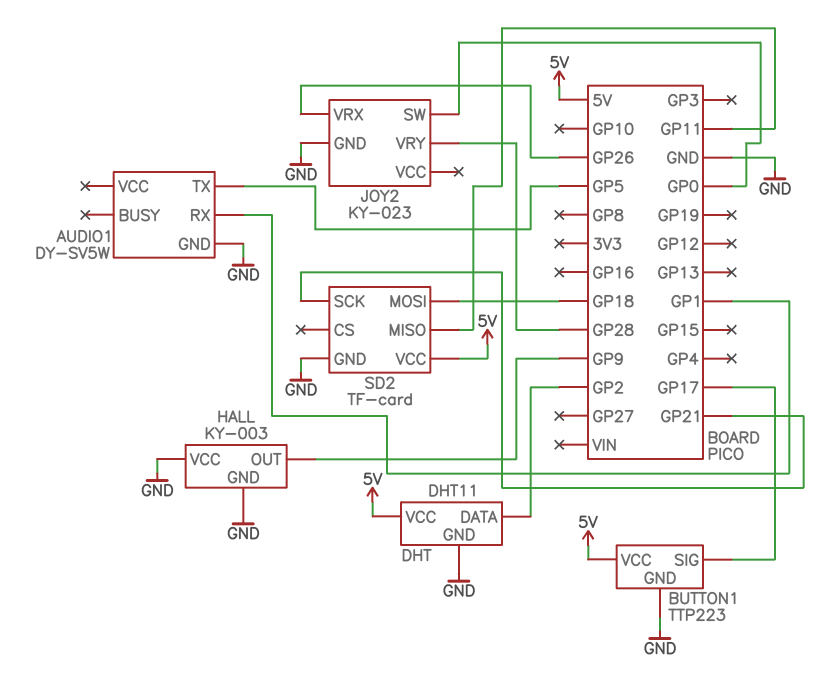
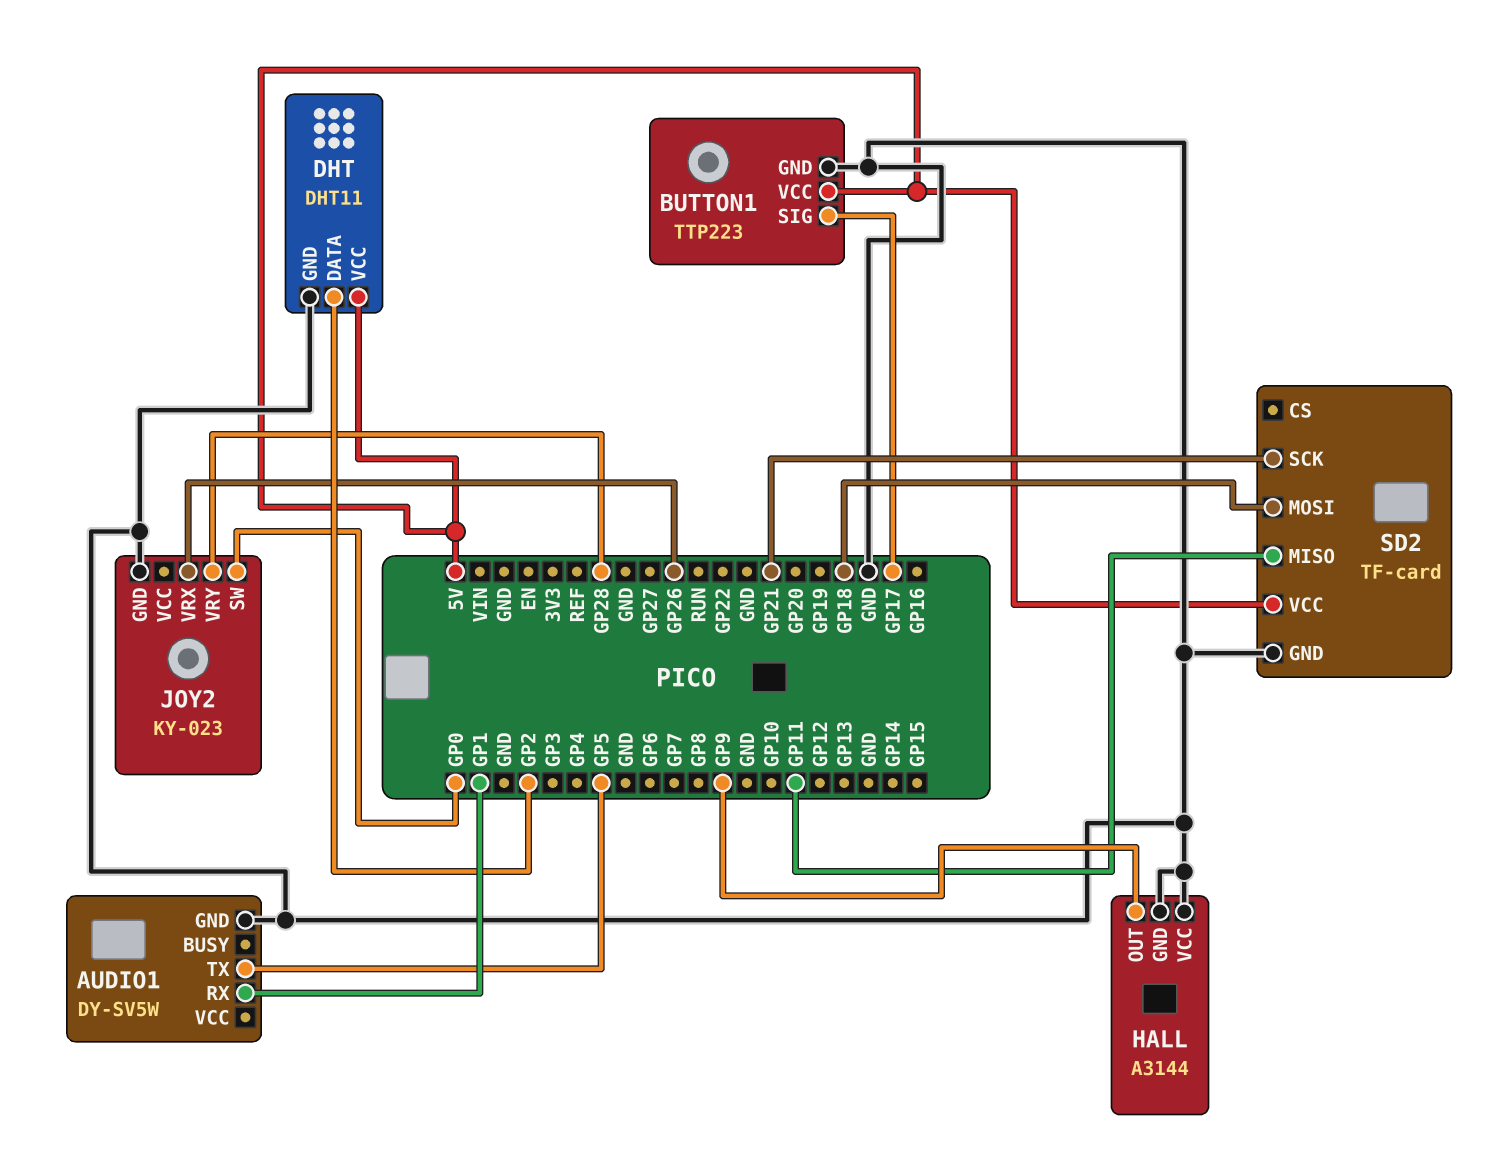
HALL: KY-003 -> A3144

